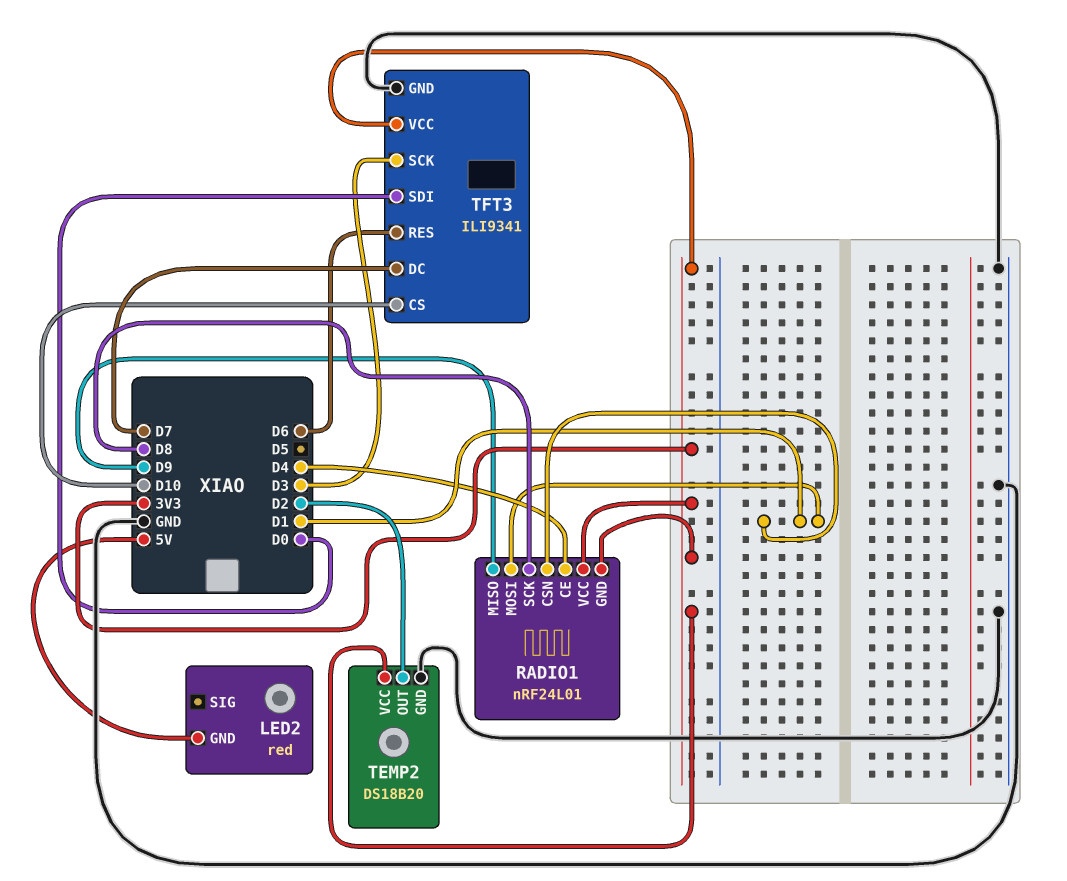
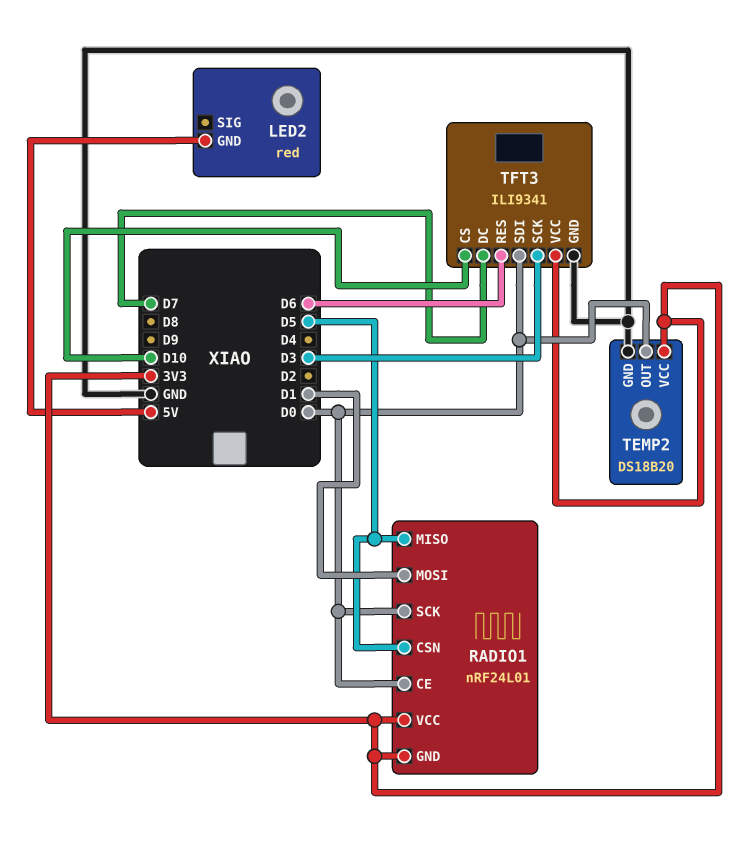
RADIO1 pin CE: D4 -> D0
RADIO1 pin CSN: D1 -> D5
RADIO1 pin MISO: D9 -> D5
RADIO1 pin SCK: D8 -> D0
TEMP2 pin OUT: D2 -> D0

